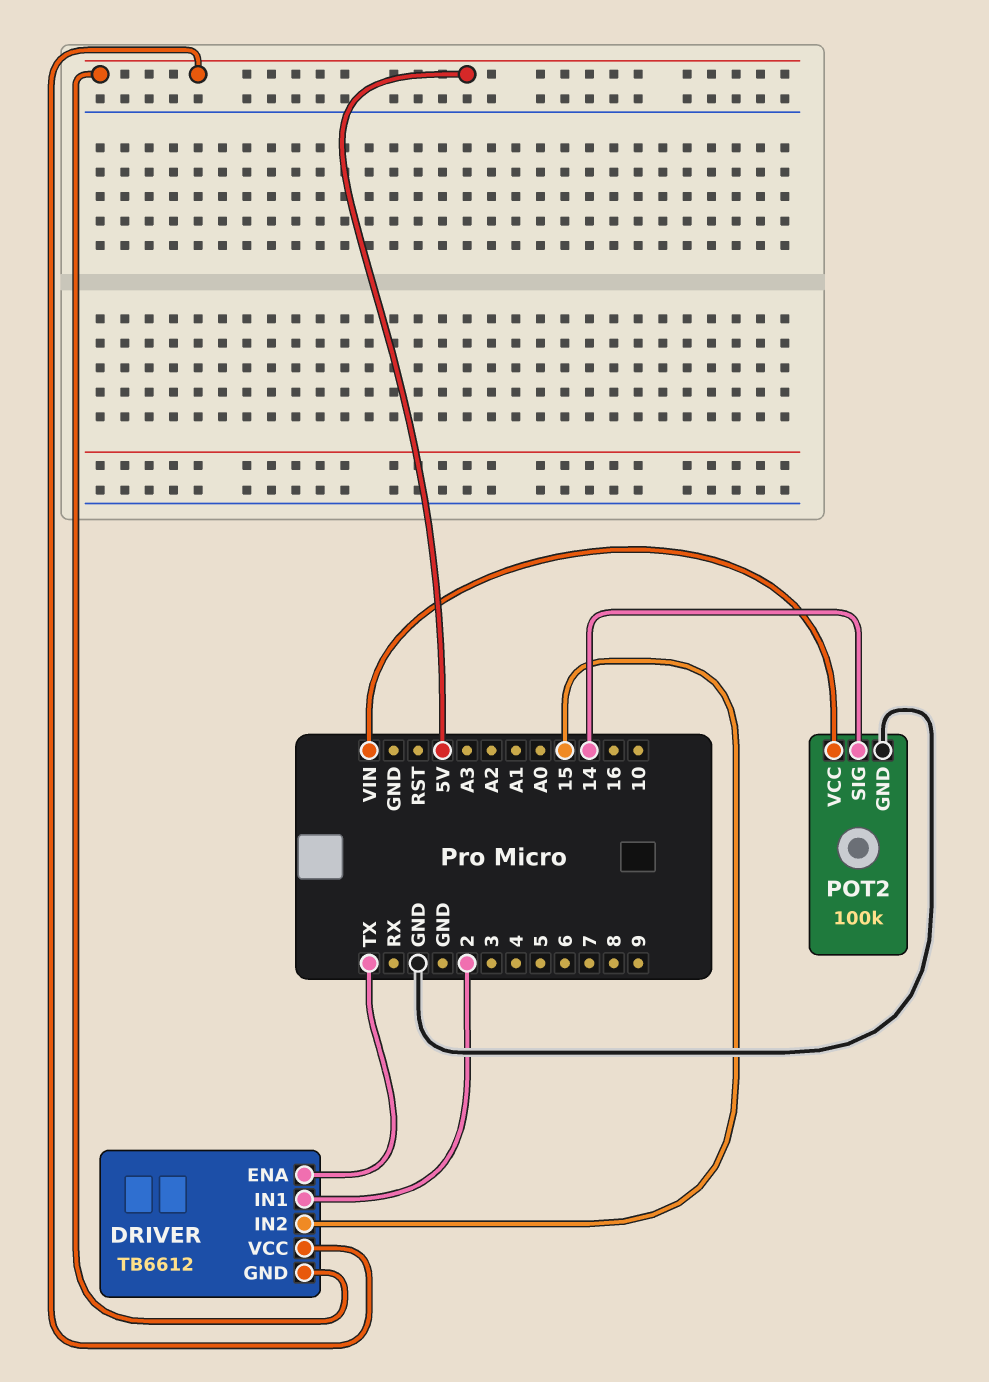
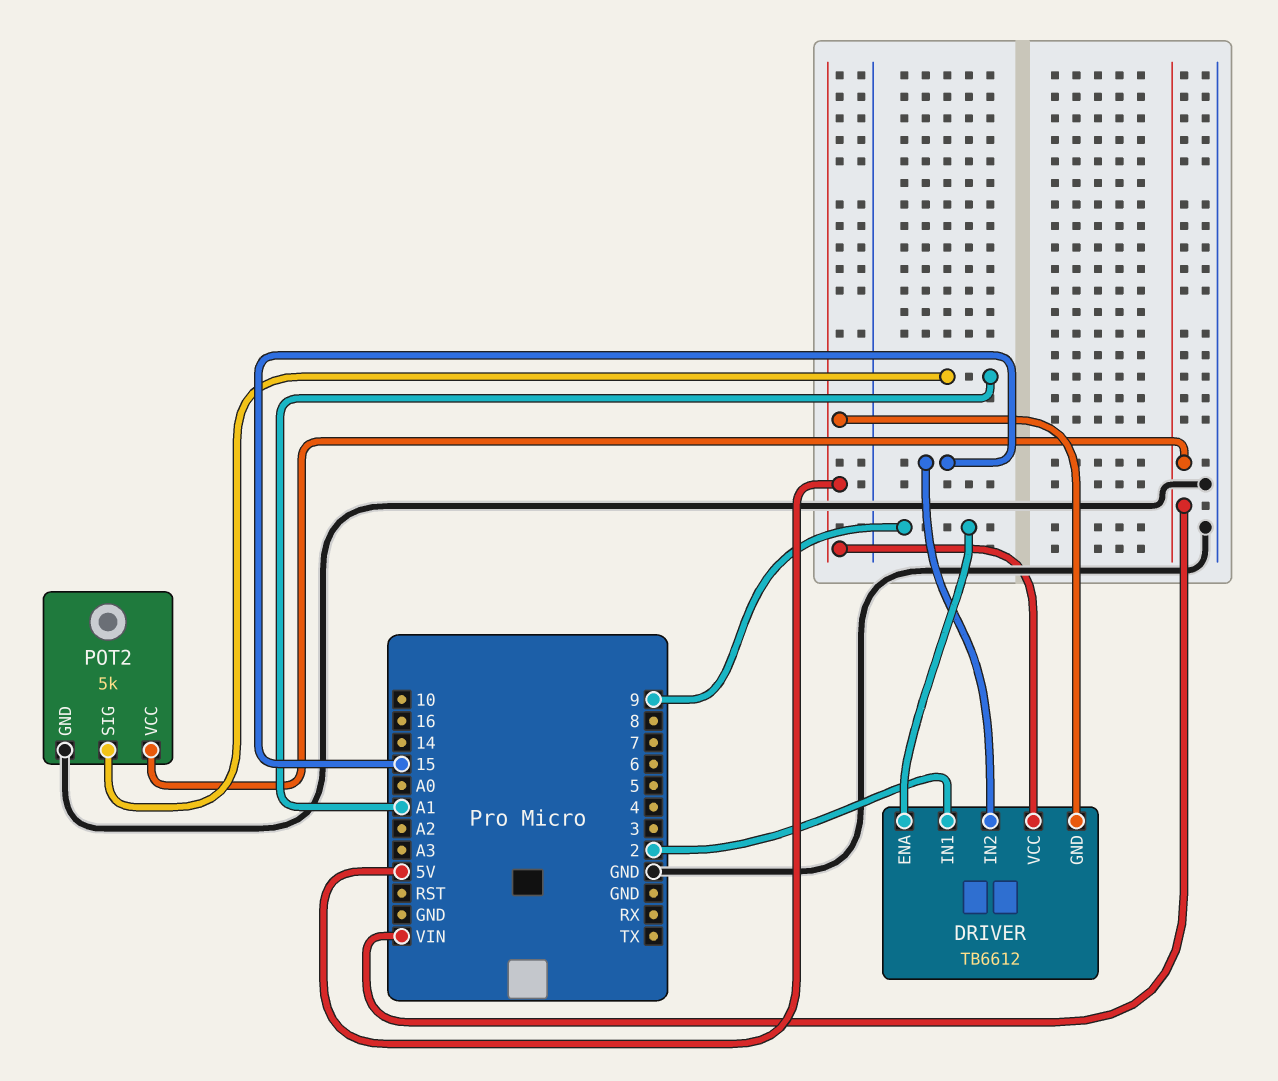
DRIVER pin ENA: TX -> 9
POT2: 100k -> 5k
POT2 pin SIG: 14 -> A1

